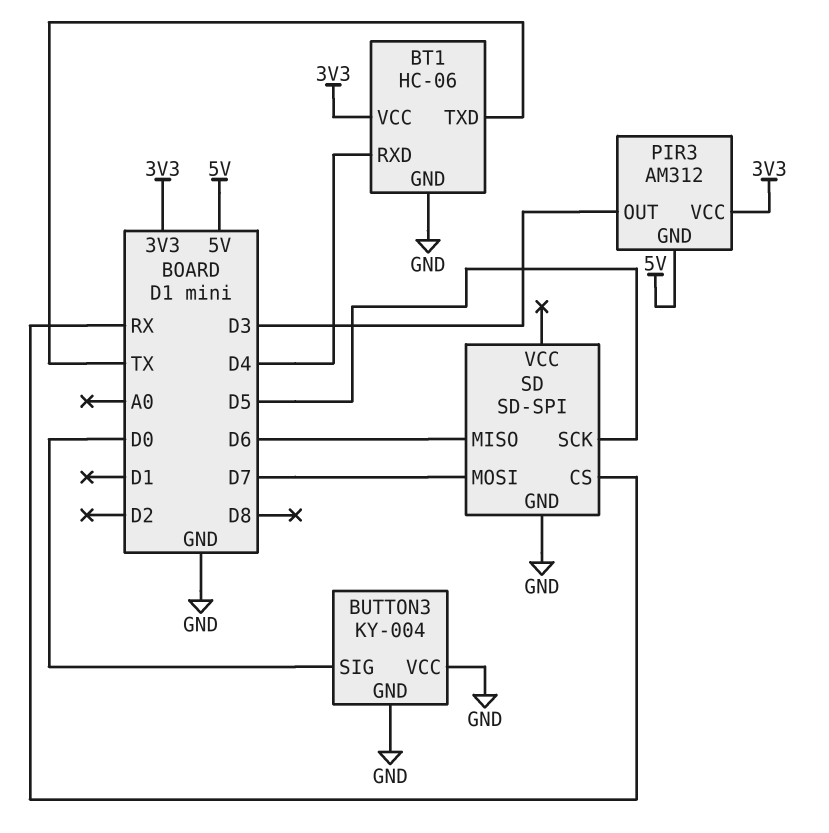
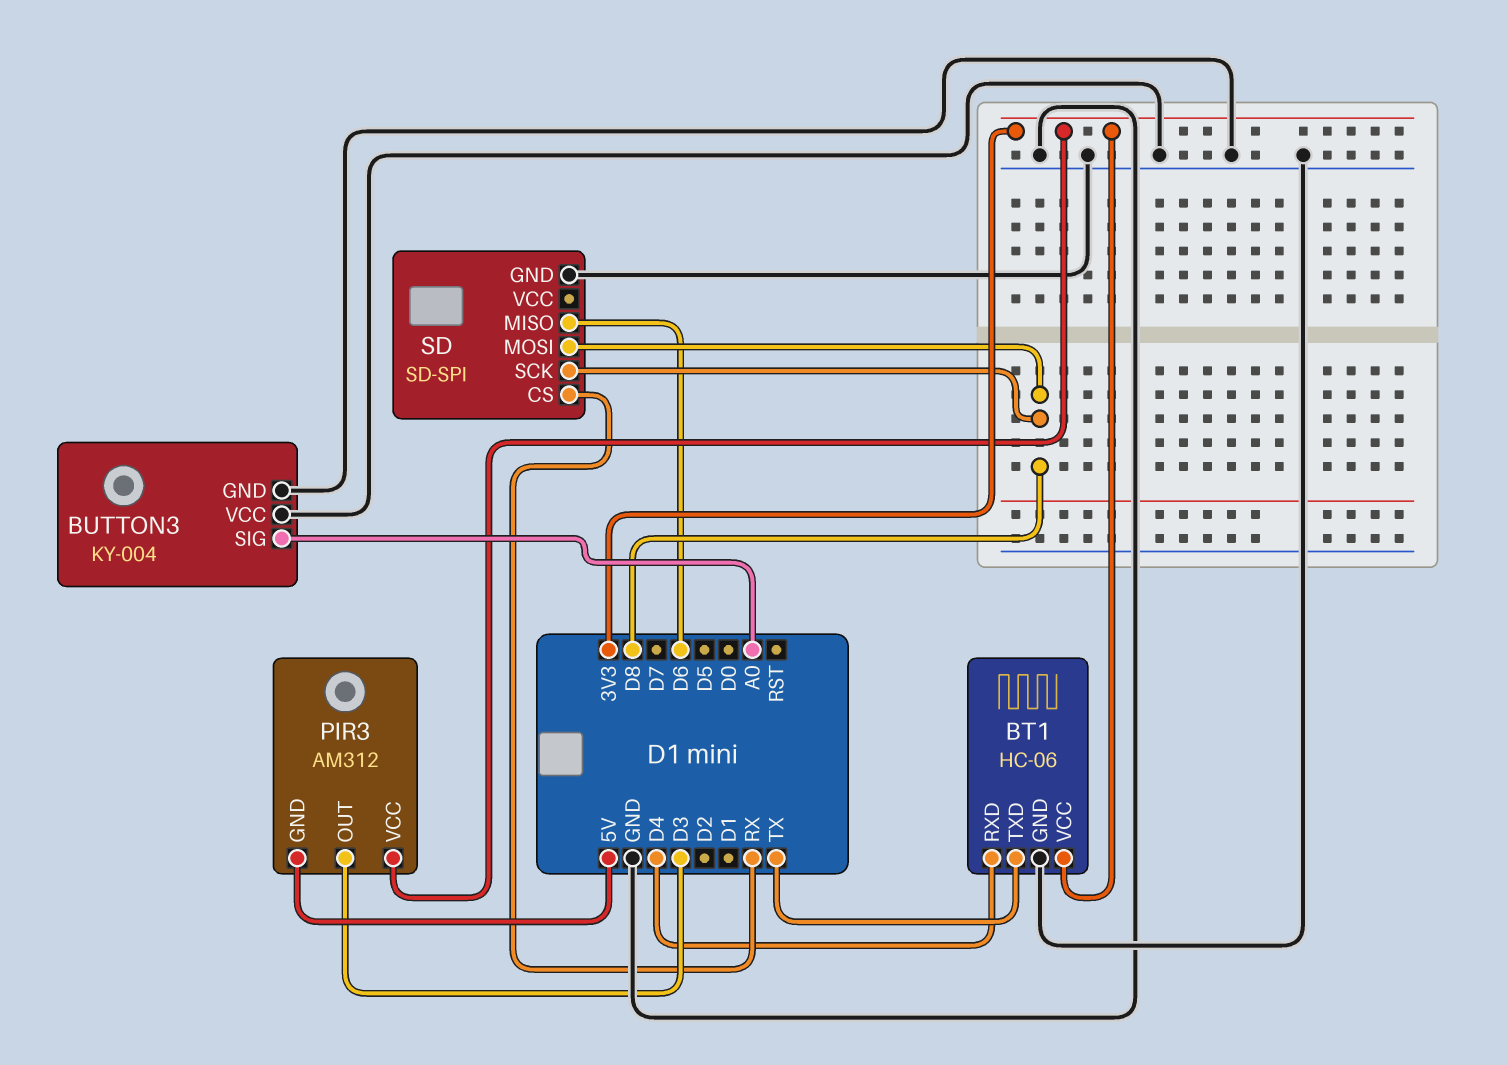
BUTTON3 pin SIG: D0 -> A0
SD pin MOSI: D7 -> D8
SD pin SCK: D5 -> D8

